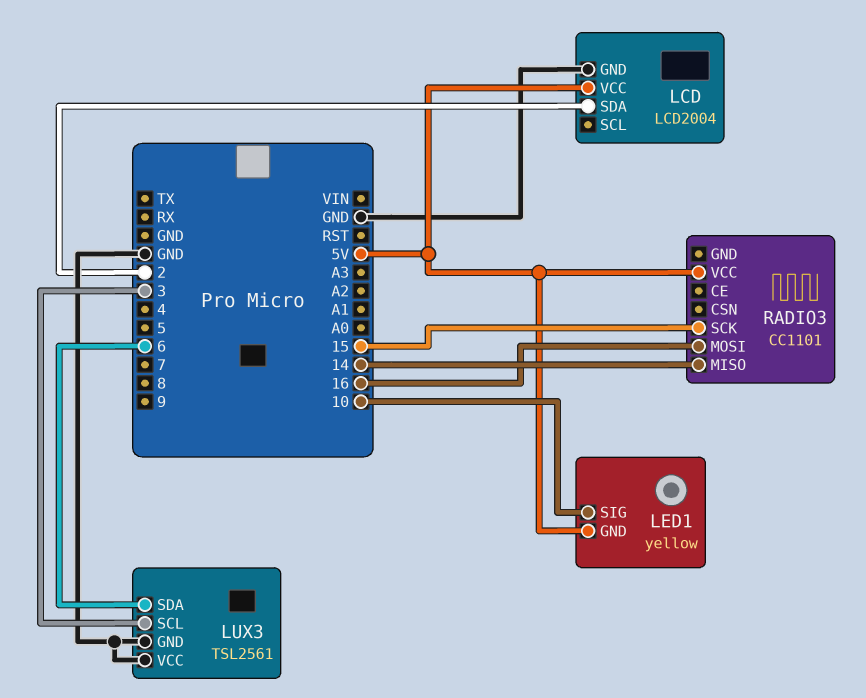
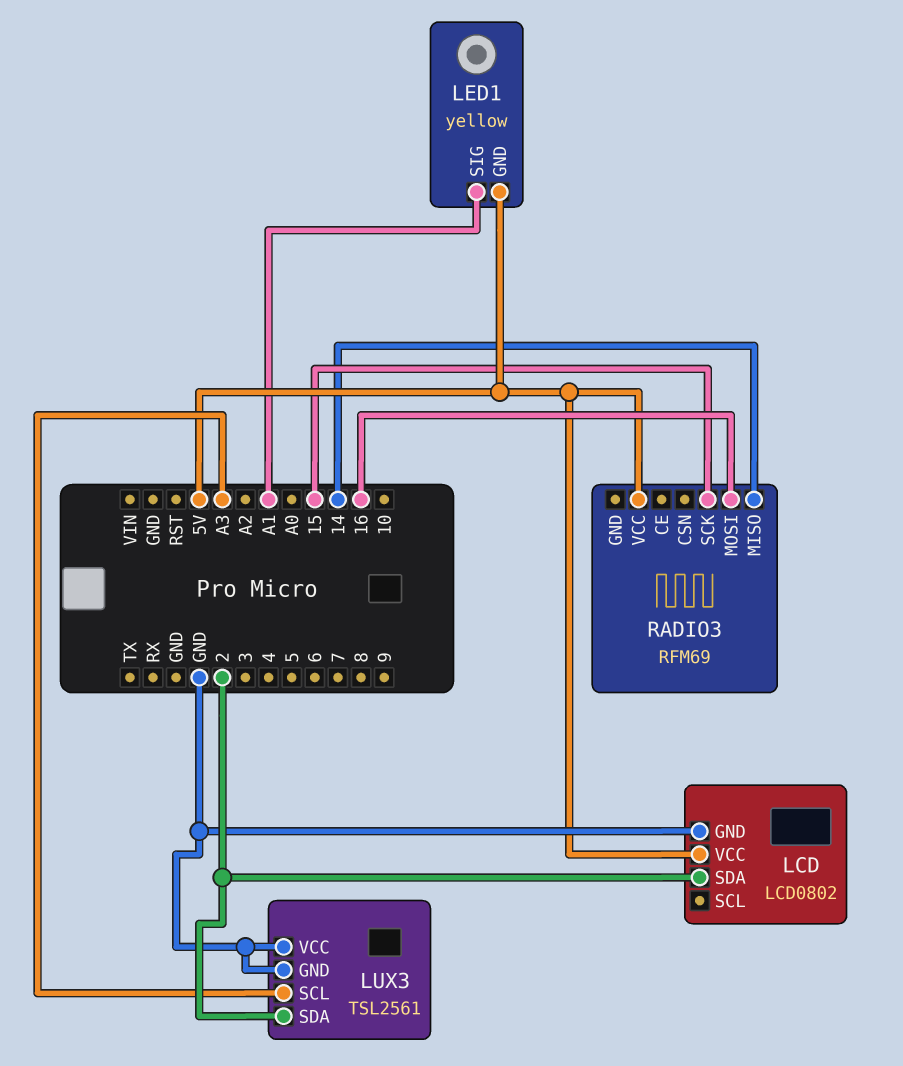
LCD: LCD2004 -> LCD0802
LED1 pin SIG: 10 -> A1
LUX3 pin SCL: 3 -> A3
LUX3 pin SDA: 6 -> 2
RADIO3: CC1101 -> RFM69

